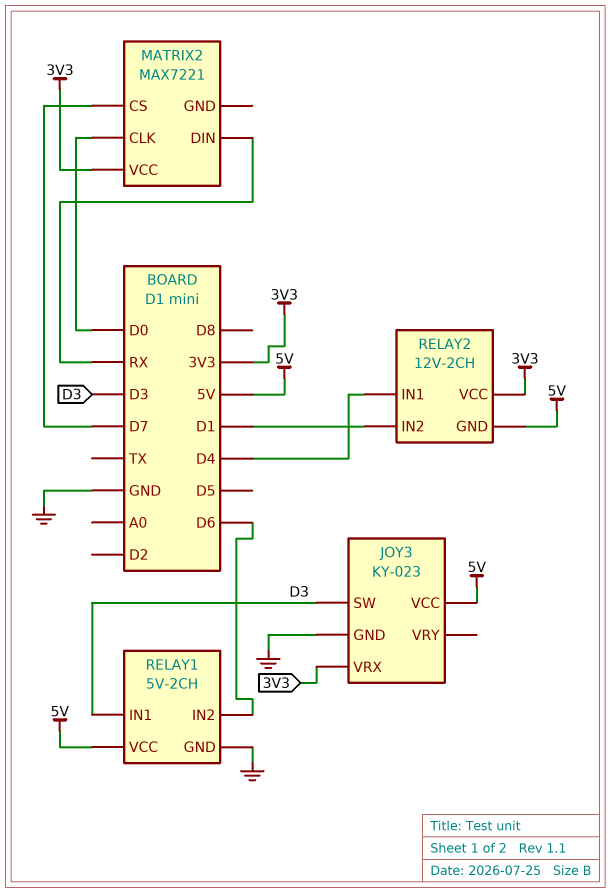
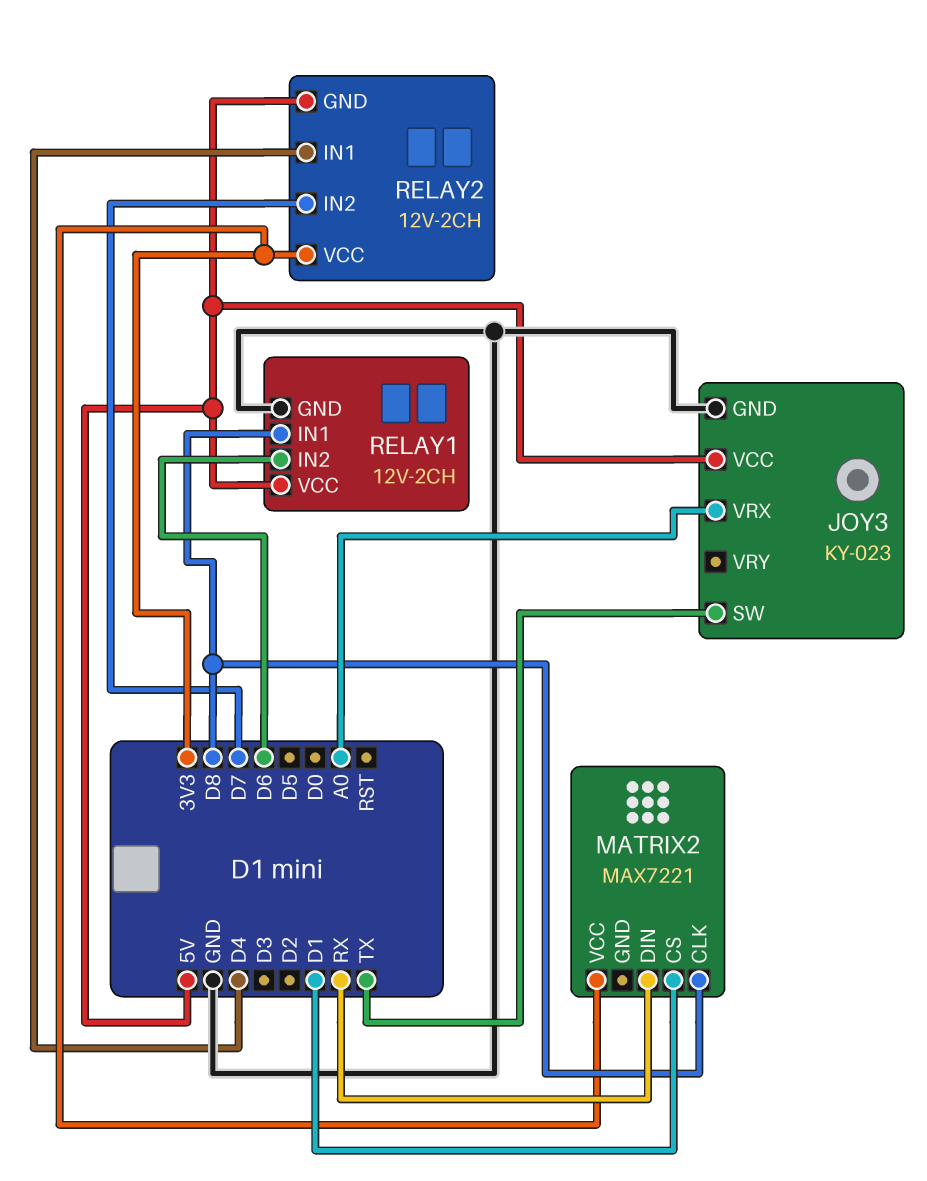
JOY3 pin SW: D3 -> TX
JOY3 pin VRX: 3V3 -> A0
MATRIX2 pin CLK: D0 -> D8
MATRIX2 pin CS: D7 -> D1
RELAY1: 5V-2CH -> 12V-2CH
RELAY1 pin IN1: D3 -> D8
RELAY2 pin IN2: D1 -> D7

